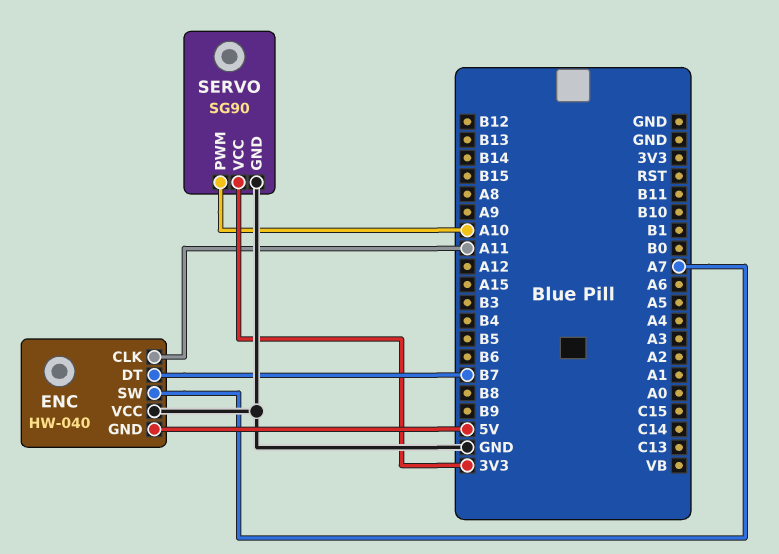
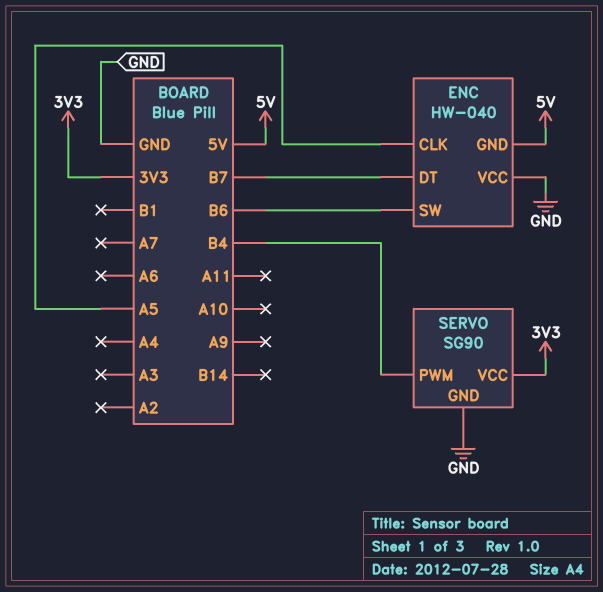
ENC pin CLK: A11 -> A5
ENC pin SW: A7 -> B6
SERVO pin PWM: A10 -> B4

